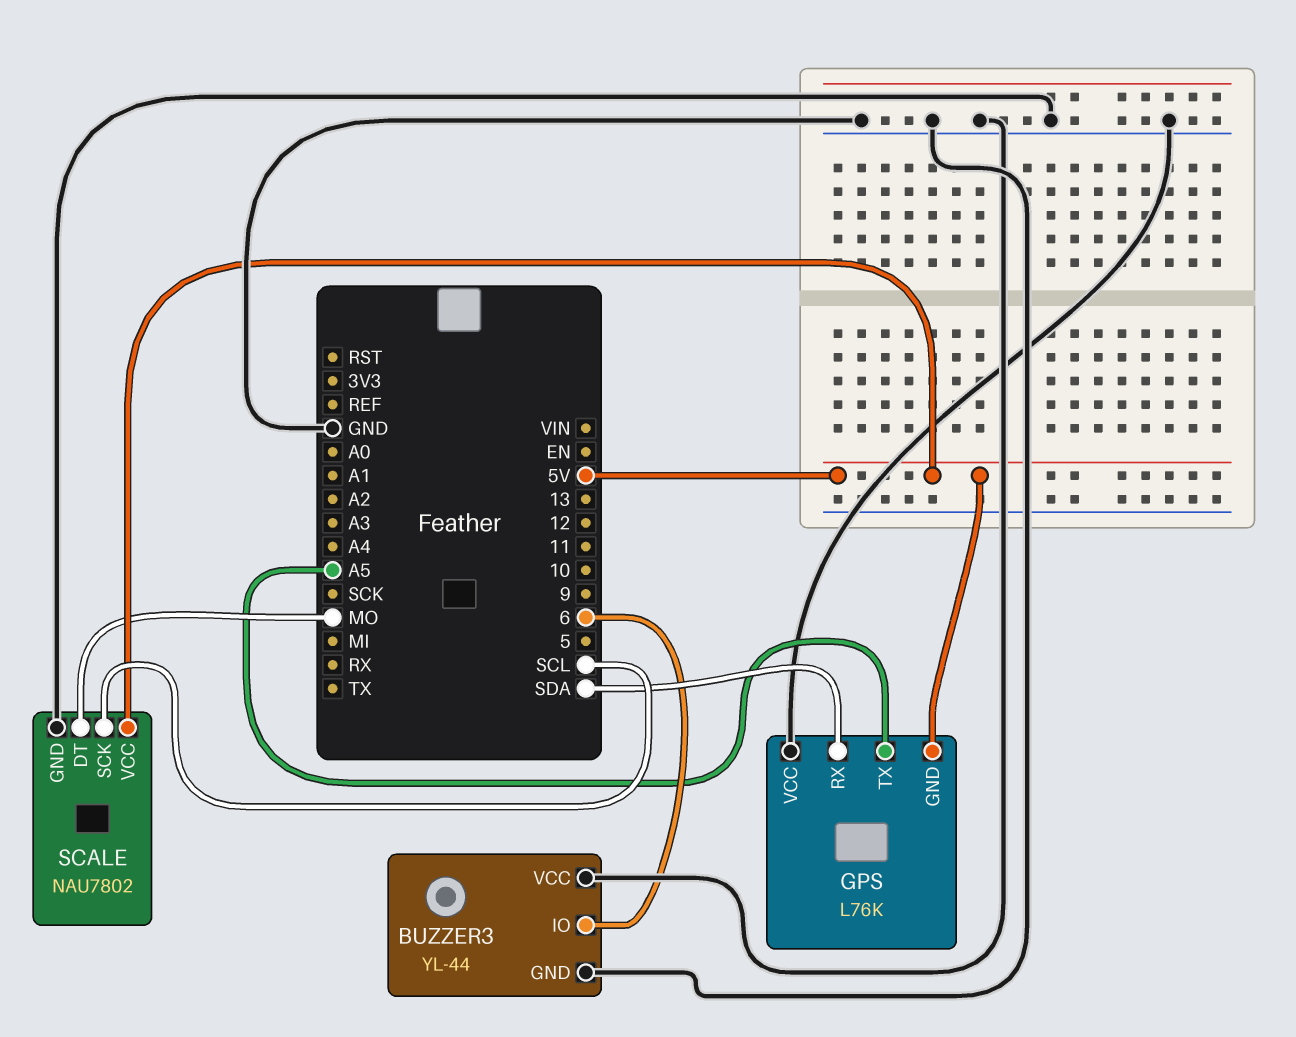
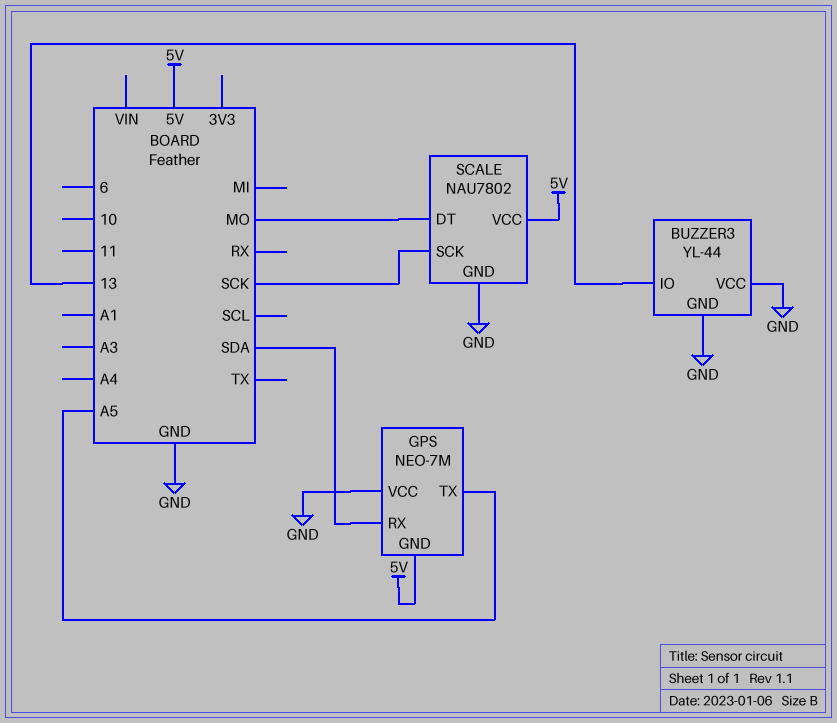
BUZZER3 pin IO: 6 -> 13
GPS: L76K -> NEO-7M
SCALE pin SCK: SCL -> SCK

